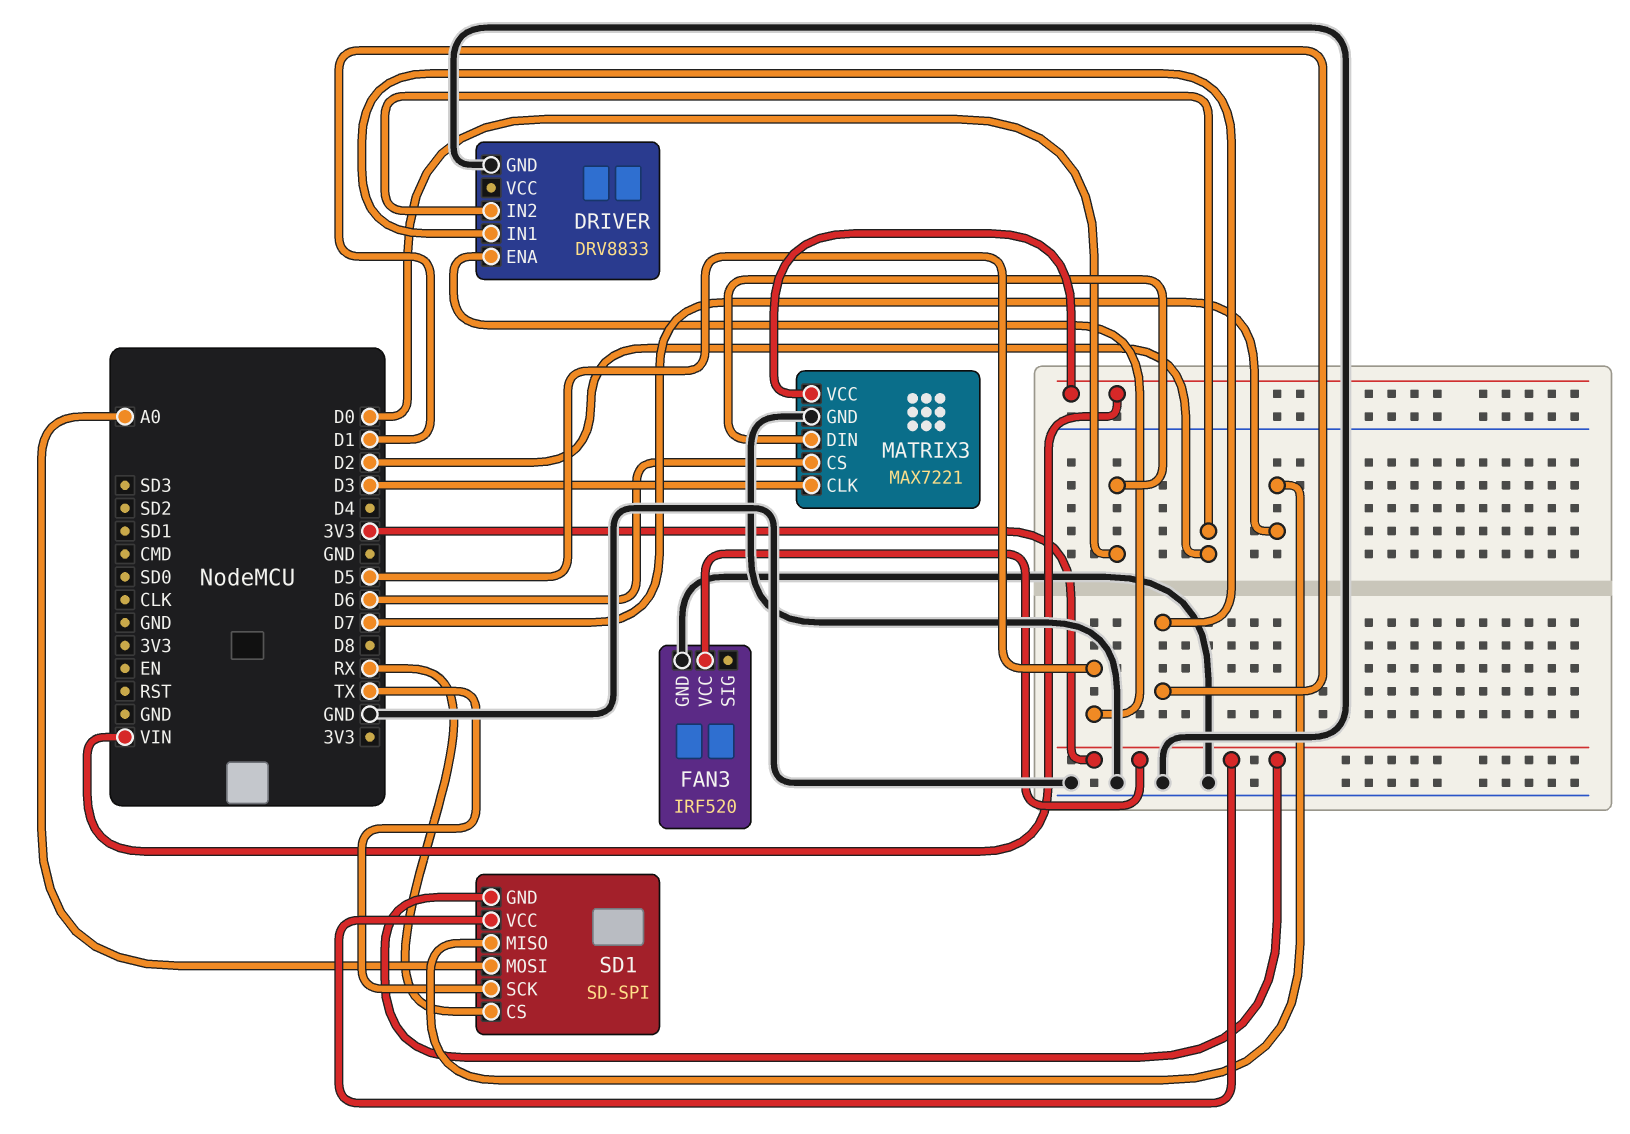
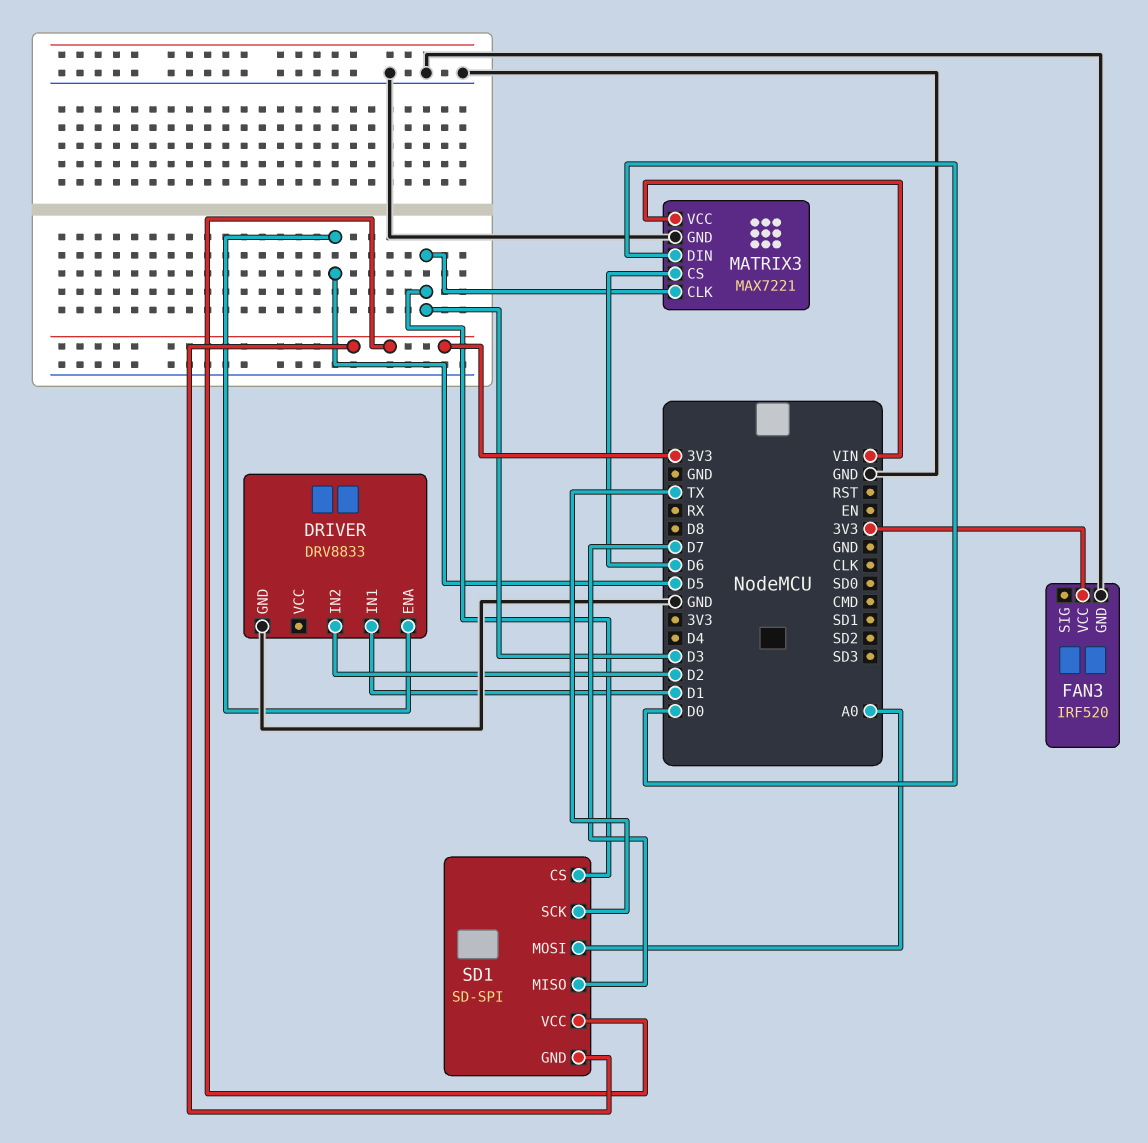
SD1 pin CS: RX -> D3

